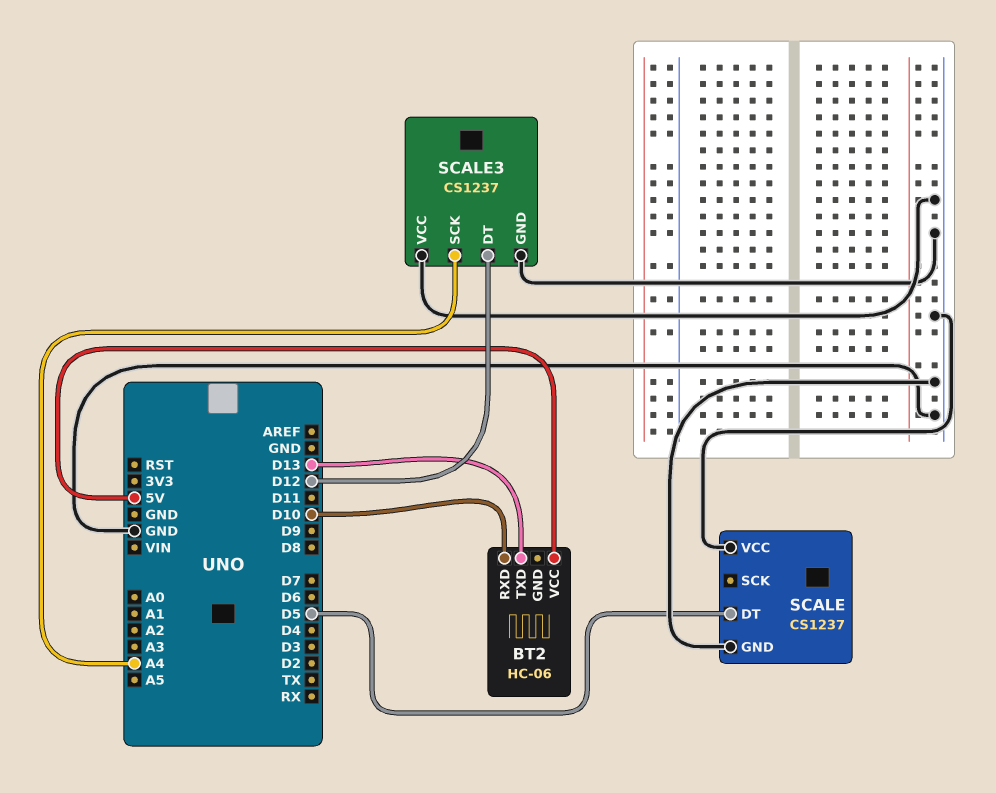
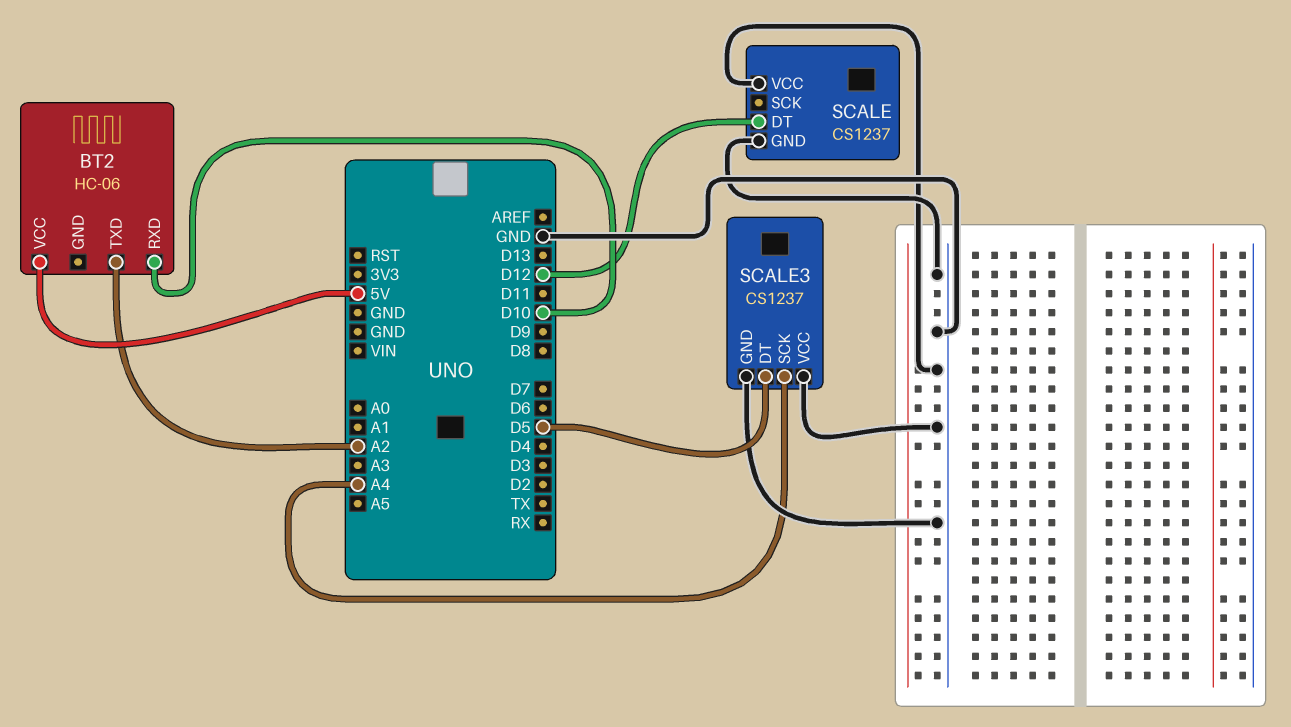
BT2 pin TXD: D13 -> A2
SCALE pin DT: D5 -> D12
SCALE3 pin DT: D12 -> D5

